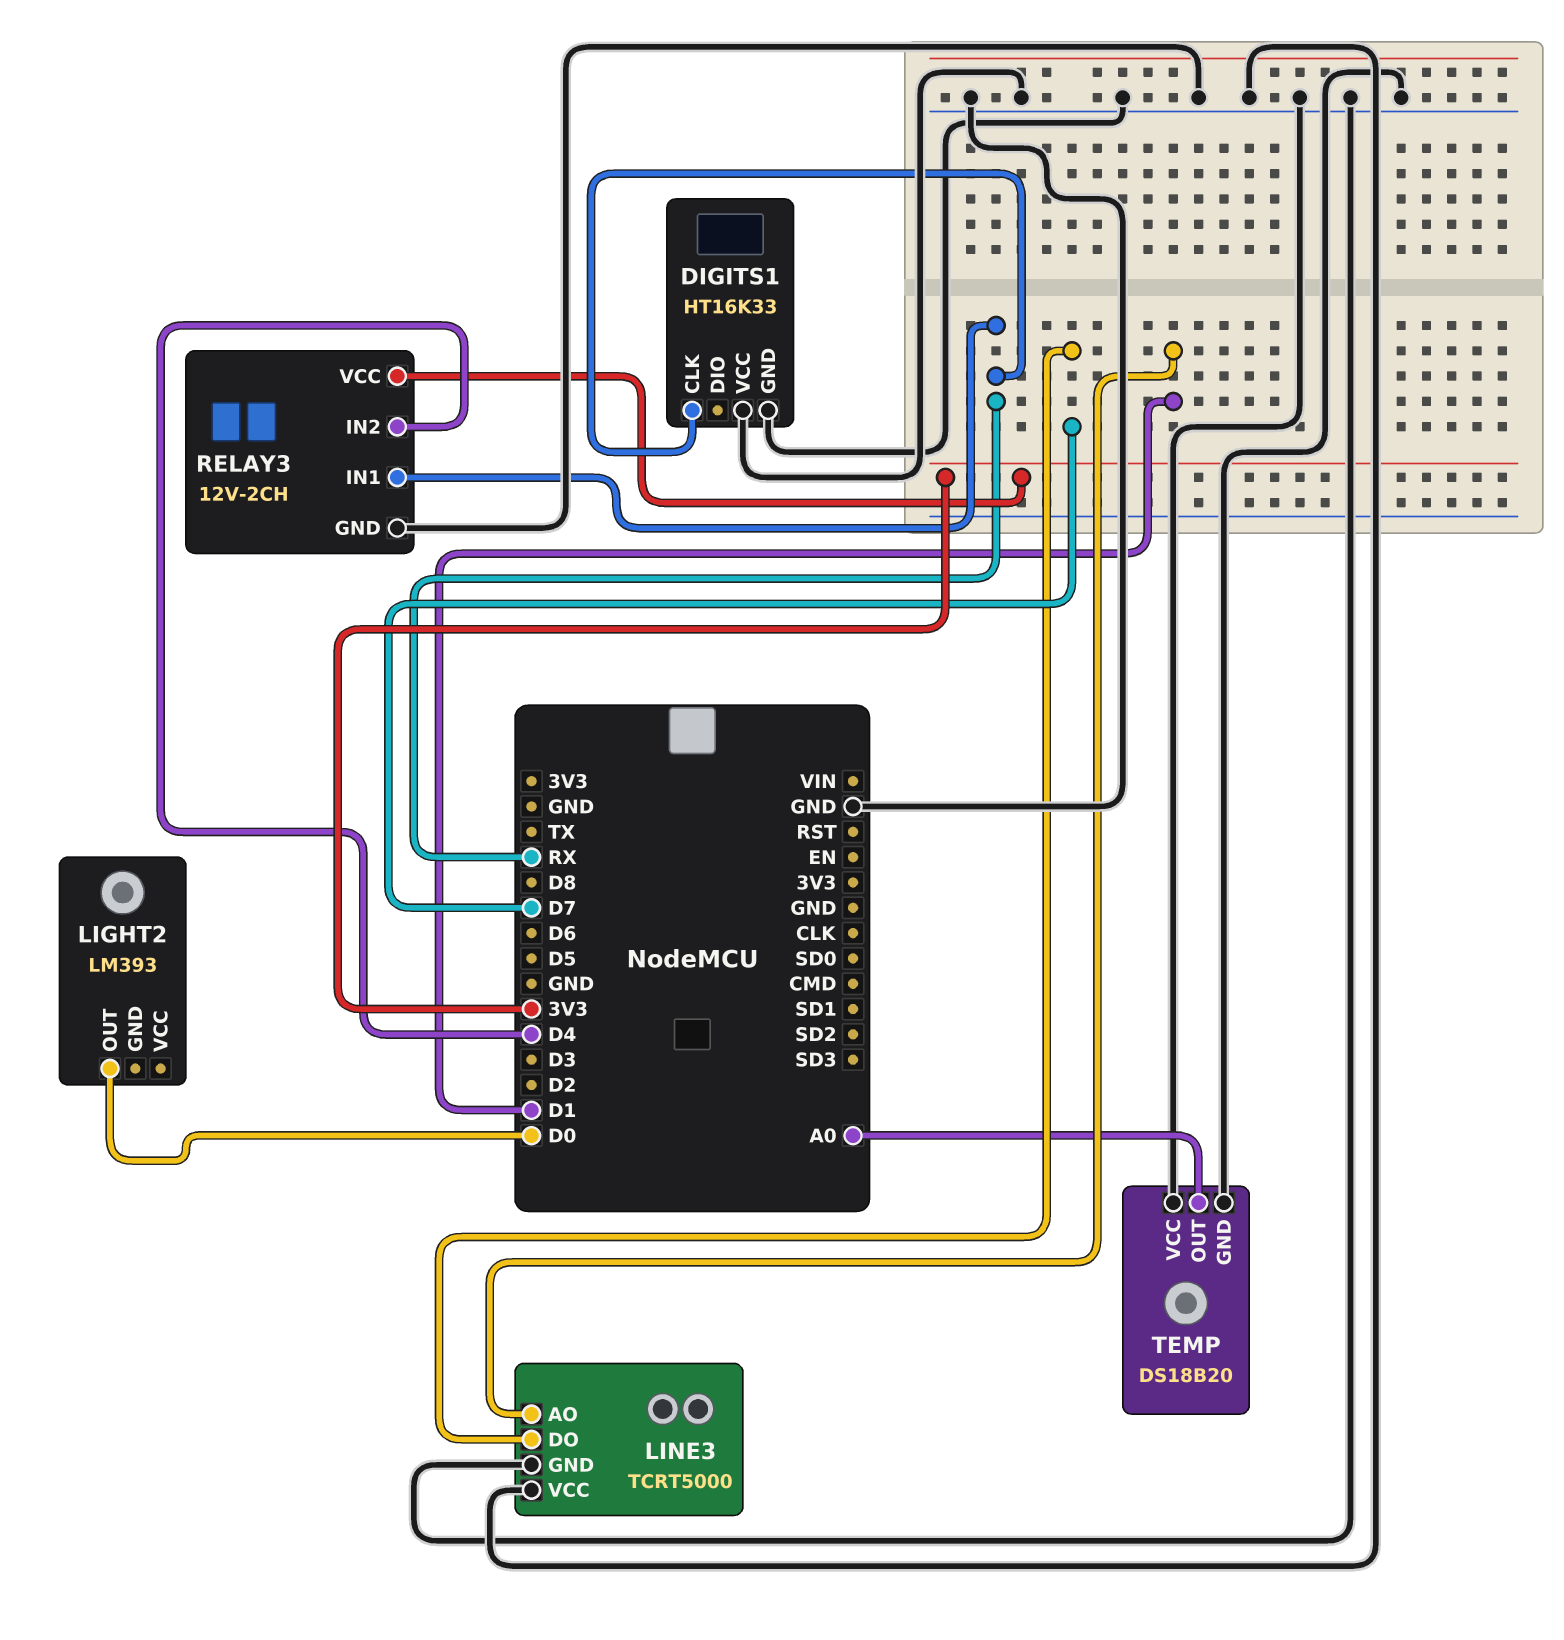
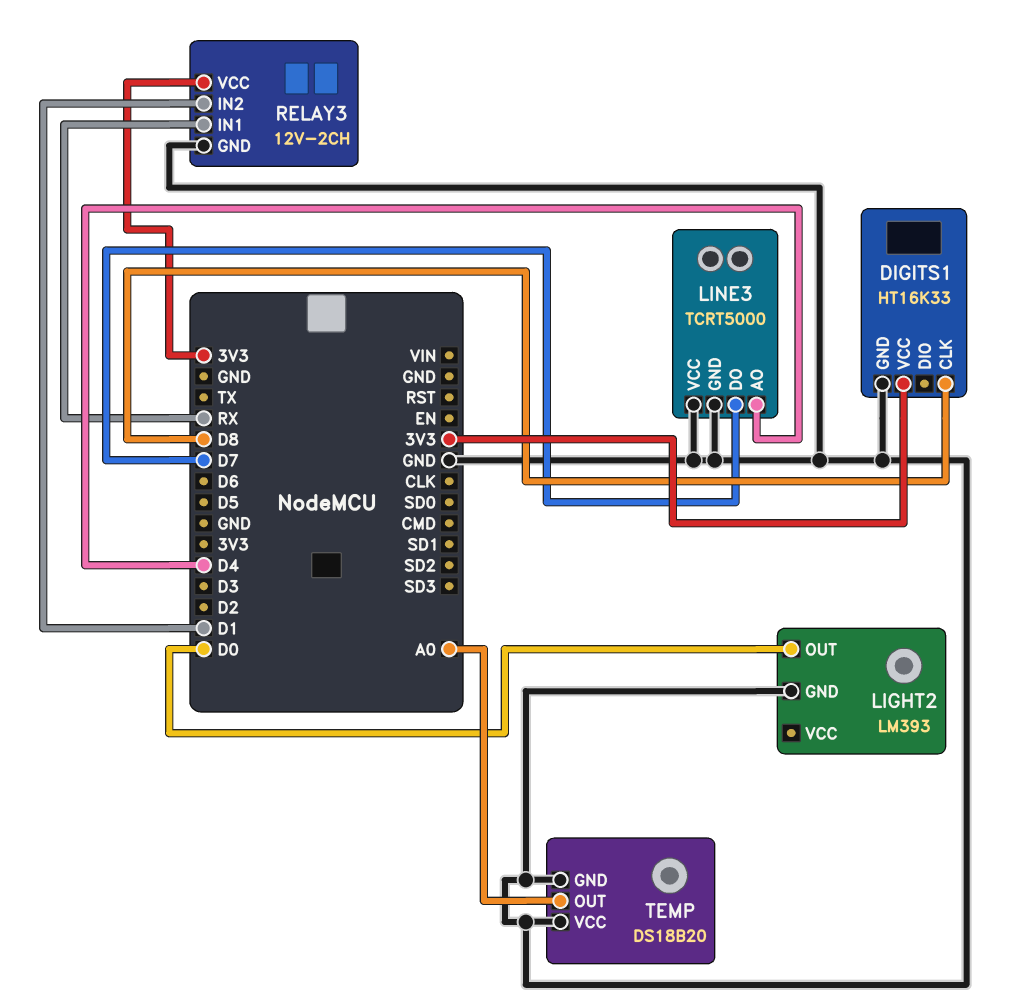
DIGITS1 pin CLK: RX -> D8
DIGITS1 pin VCC: GND -> 3V3
LIGHT2 pin GND: none -> GND
LINE3 pin AO: D1 -> D4
RELAY3 pin IN2: D4 -> D1

